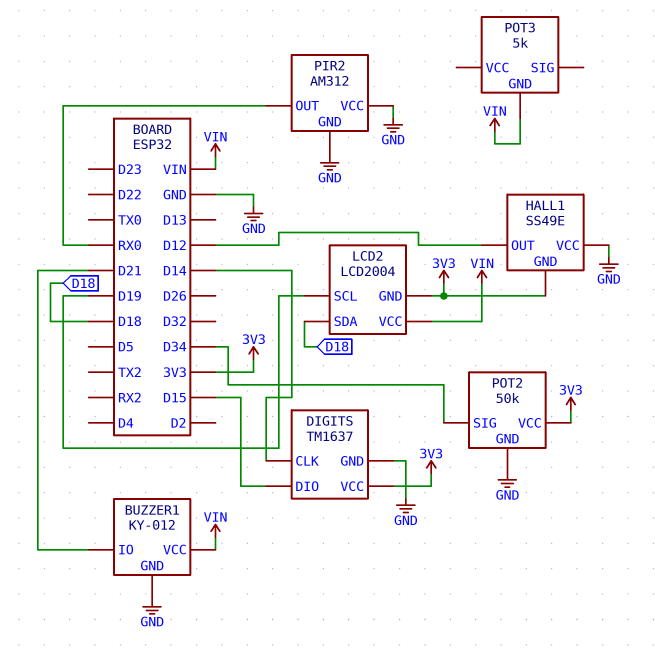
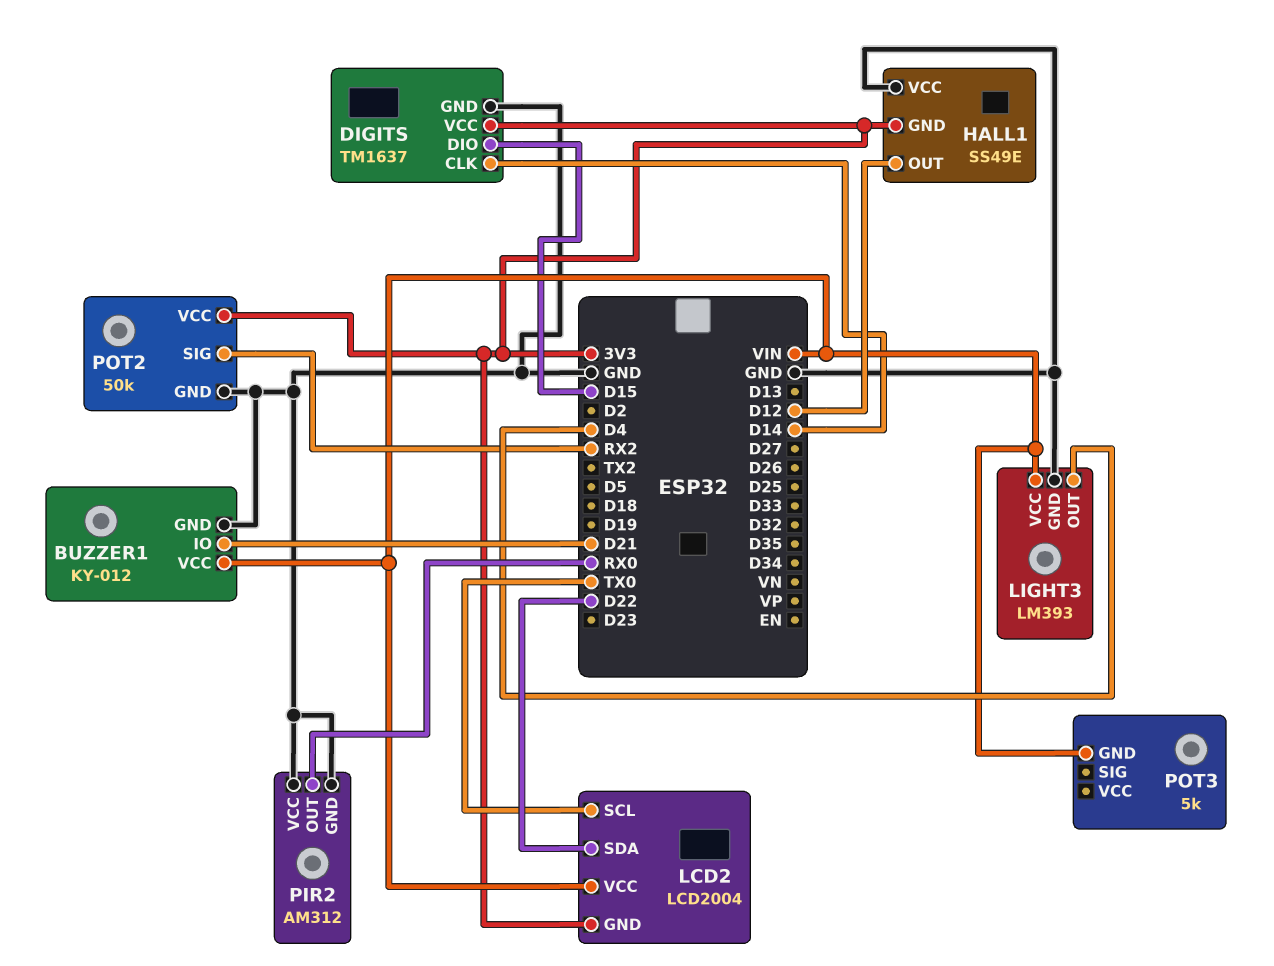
LCD2 pin SCL: D19 -> TX0
LCD2 pin SDA: D18 -> D22
LIGHT3: none -> LM393
LIGHT3 pin GND: none -> GND
LIGHT3 pin OUT: none -> D4
LIGHT3 pin VCC: none -> VIN
POT2 pin SIG: D34 -> RX2

